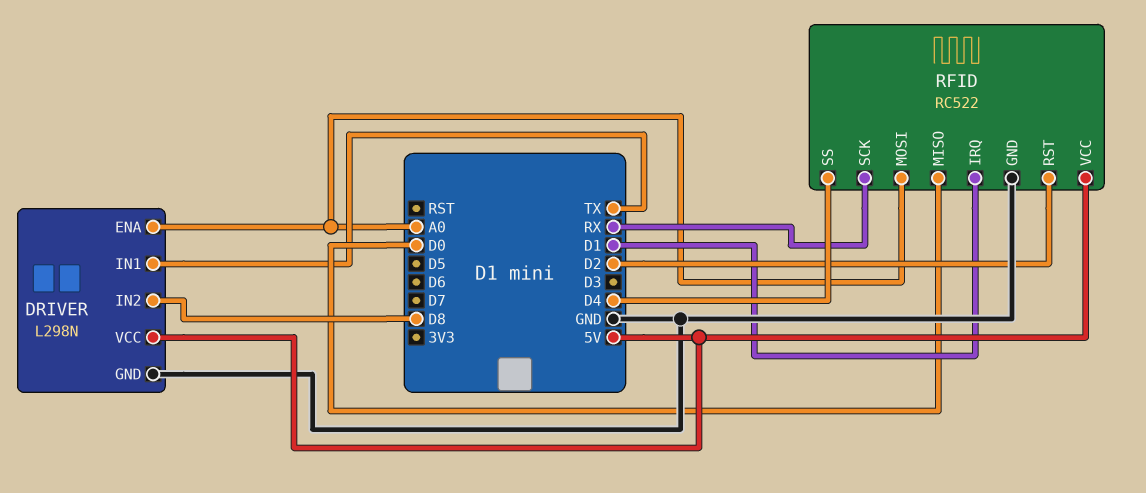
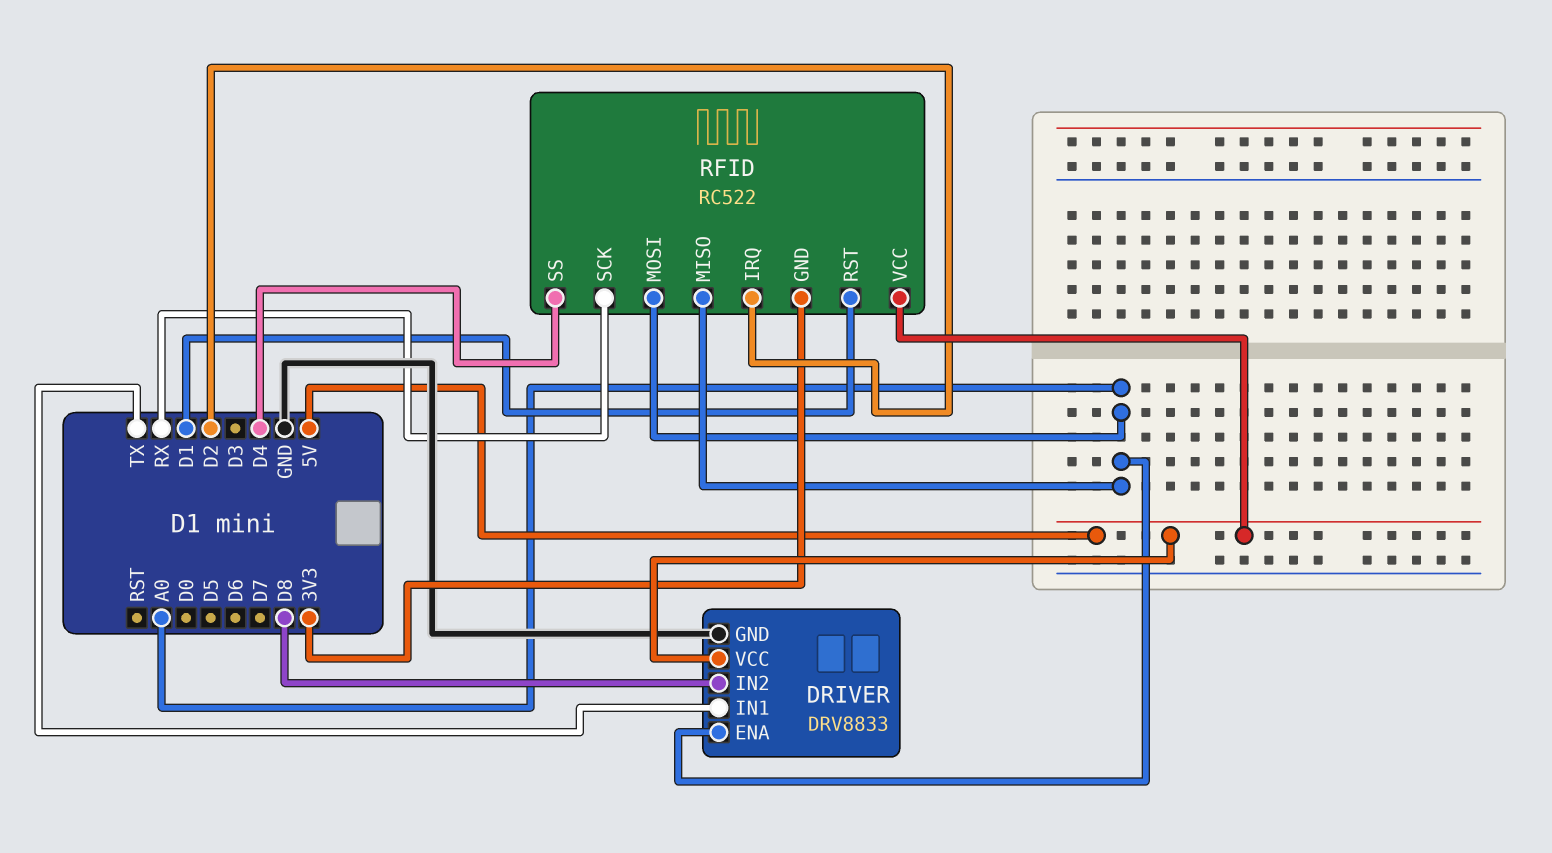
DRIVER: L298N -> DRV8833
RFID pin GND: GND -> 3V3
RFID pin IRQ: D1 -> D2
RFID pin MISO: D0 -> A0
RFID pin RST: D2 -> D1

